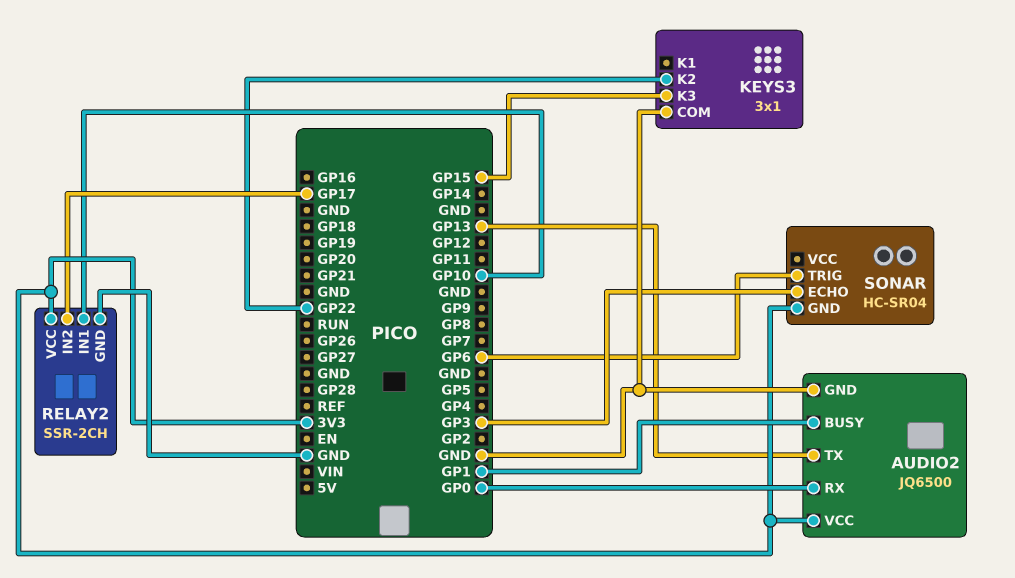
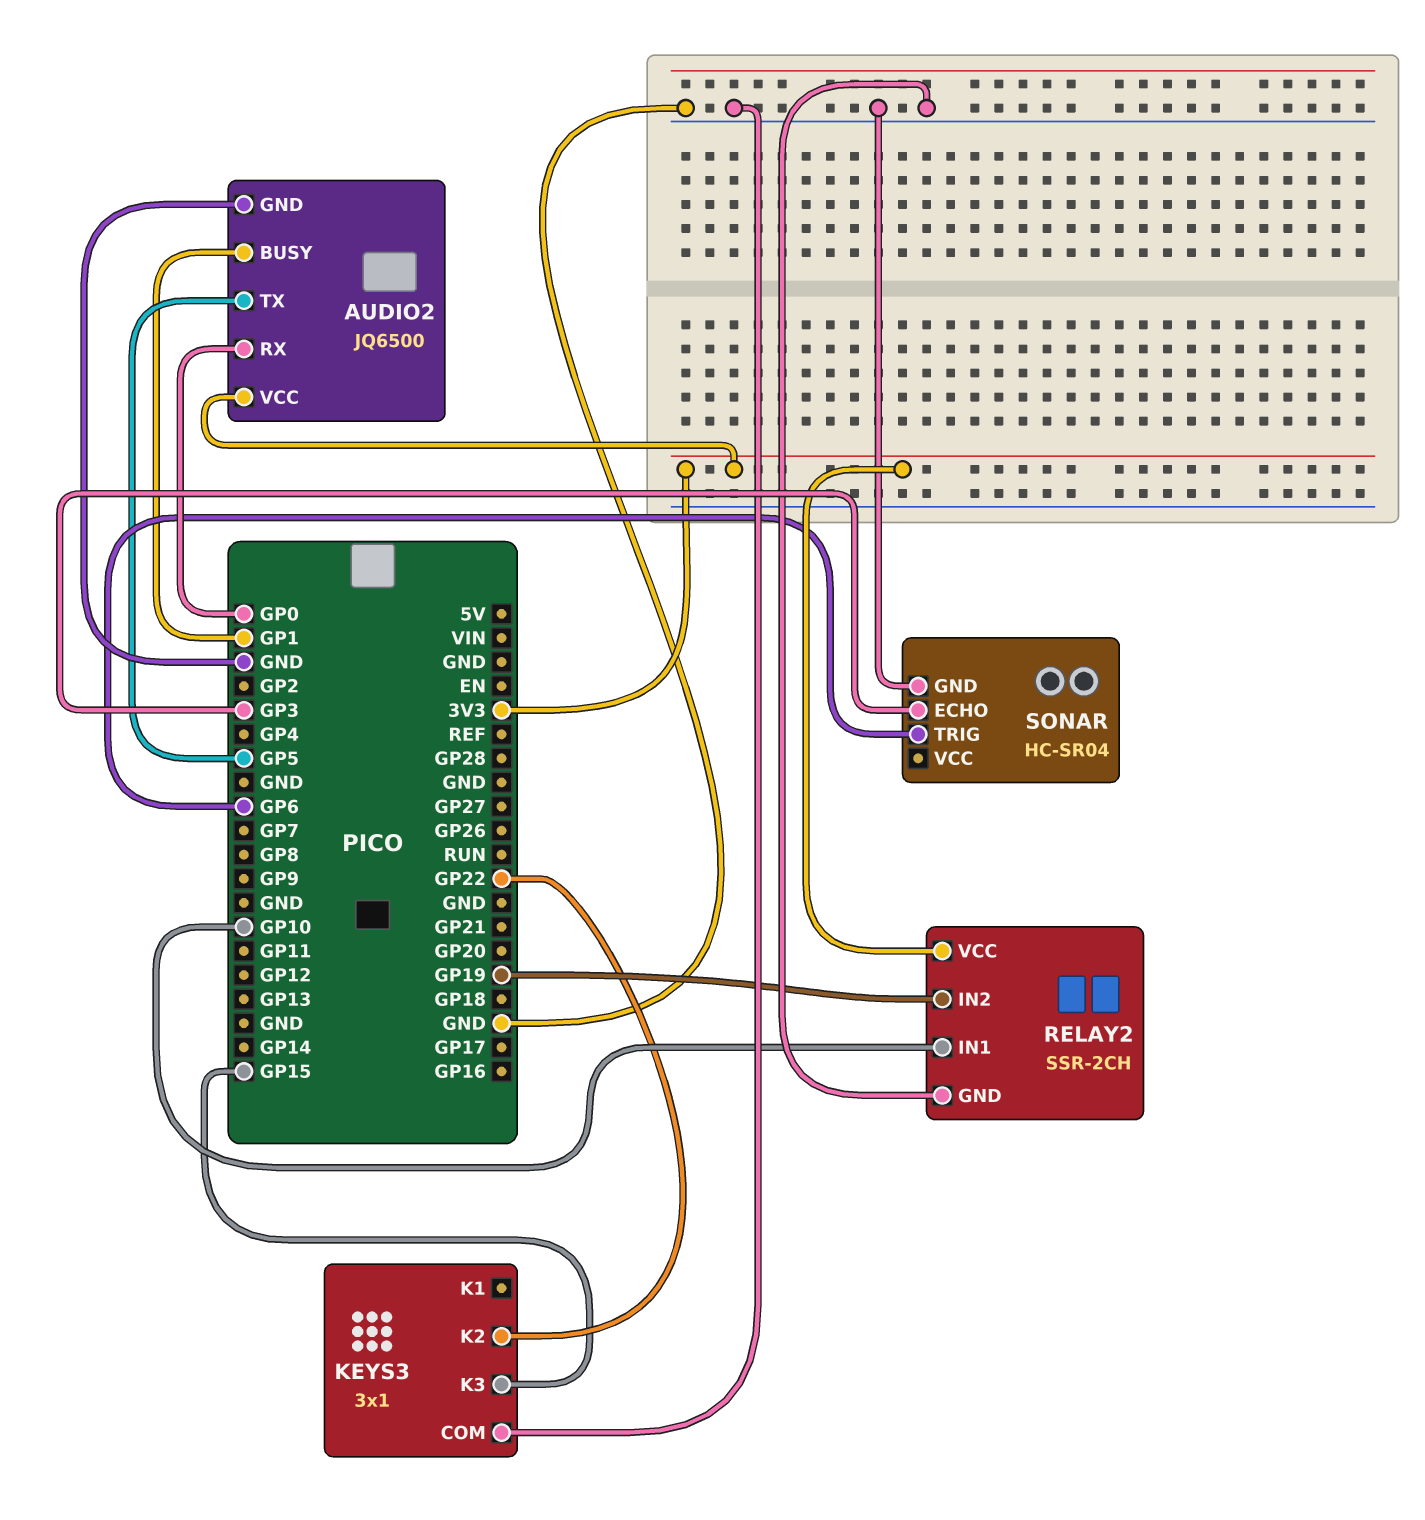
AUDIO2 pin TX: GP13 -> GP5
RELAY2 pin IN2: GP17 -> GP19
SONAR pin GND: 3V3 -> GND

